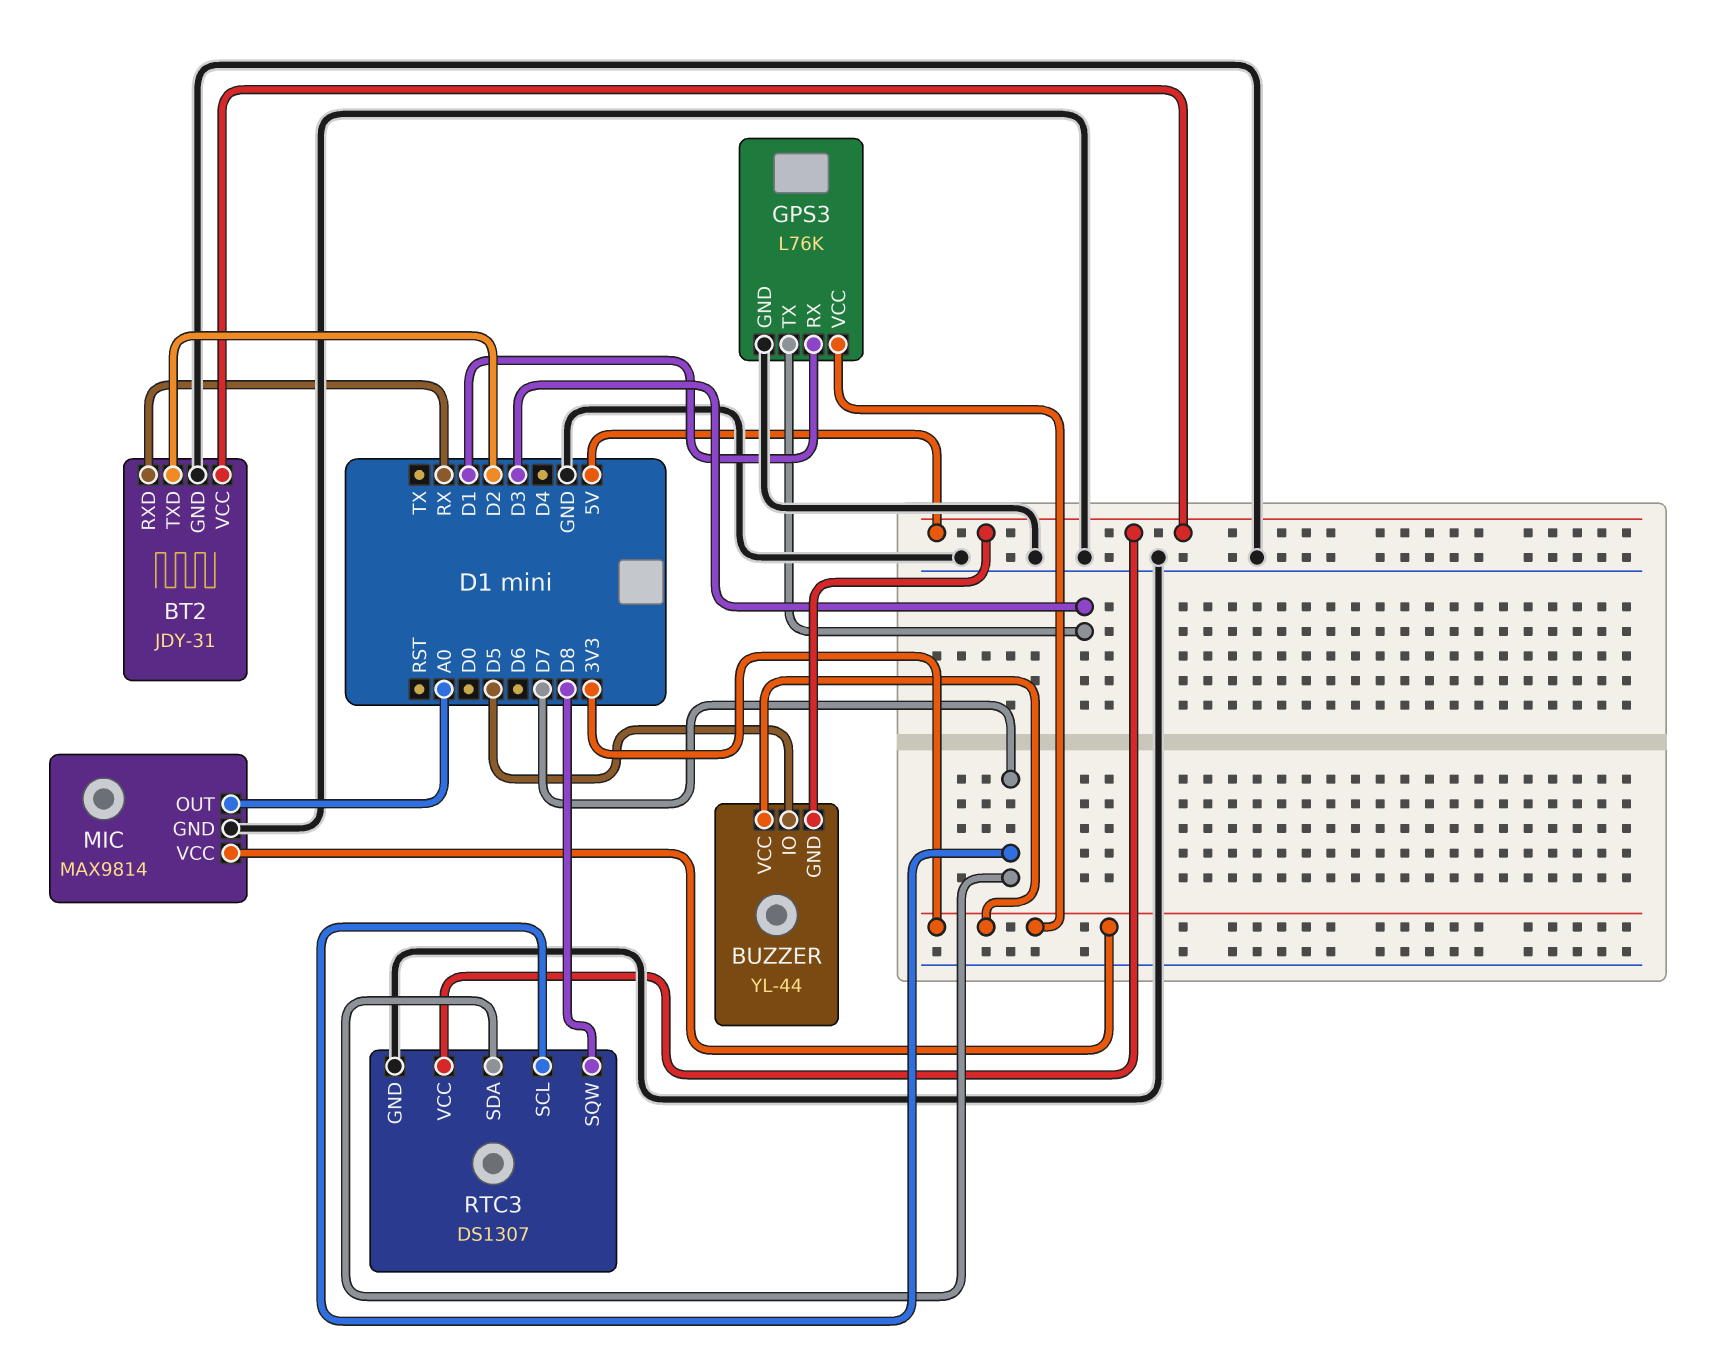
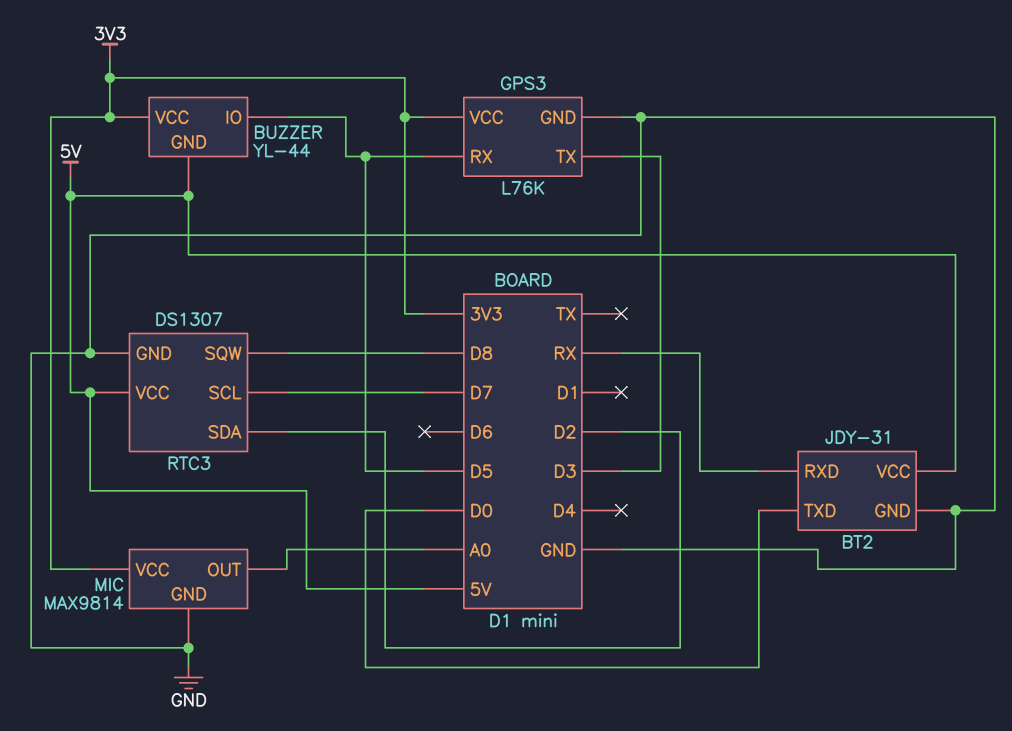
BT2 pin TXD: D2 -> D0
GPS3 pin RX: D1 -> D5
RTC3 pin SDA: D7 -> D2

